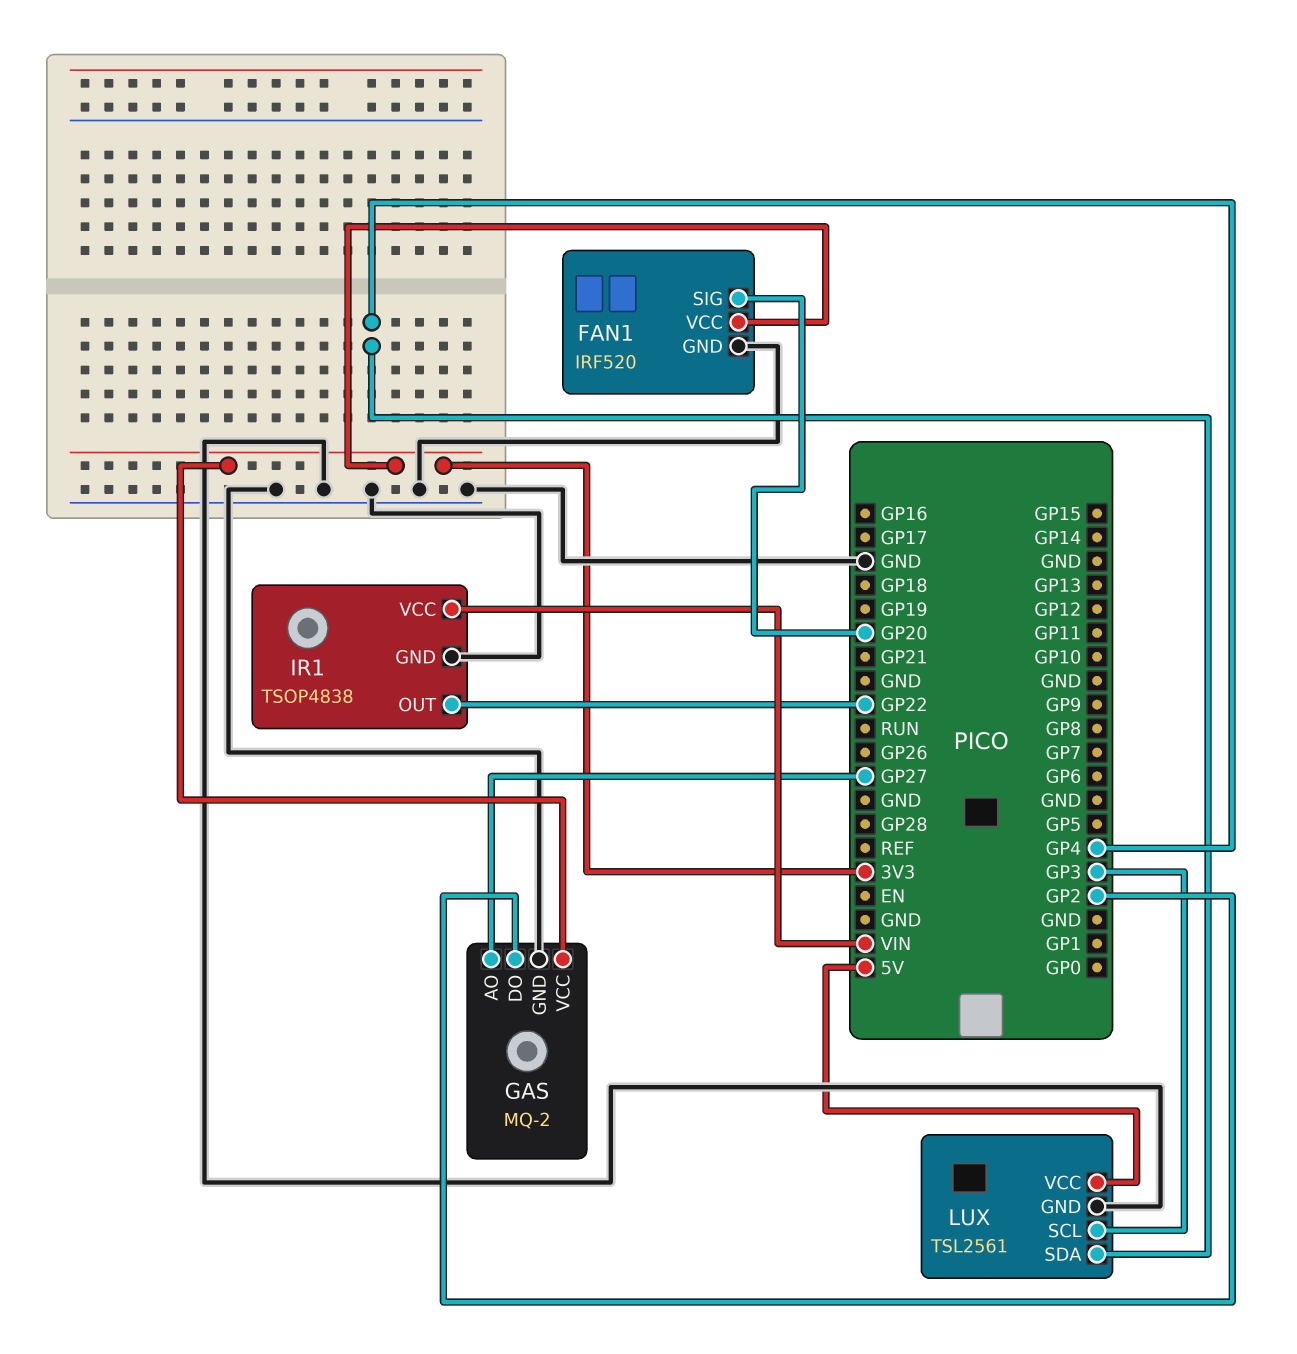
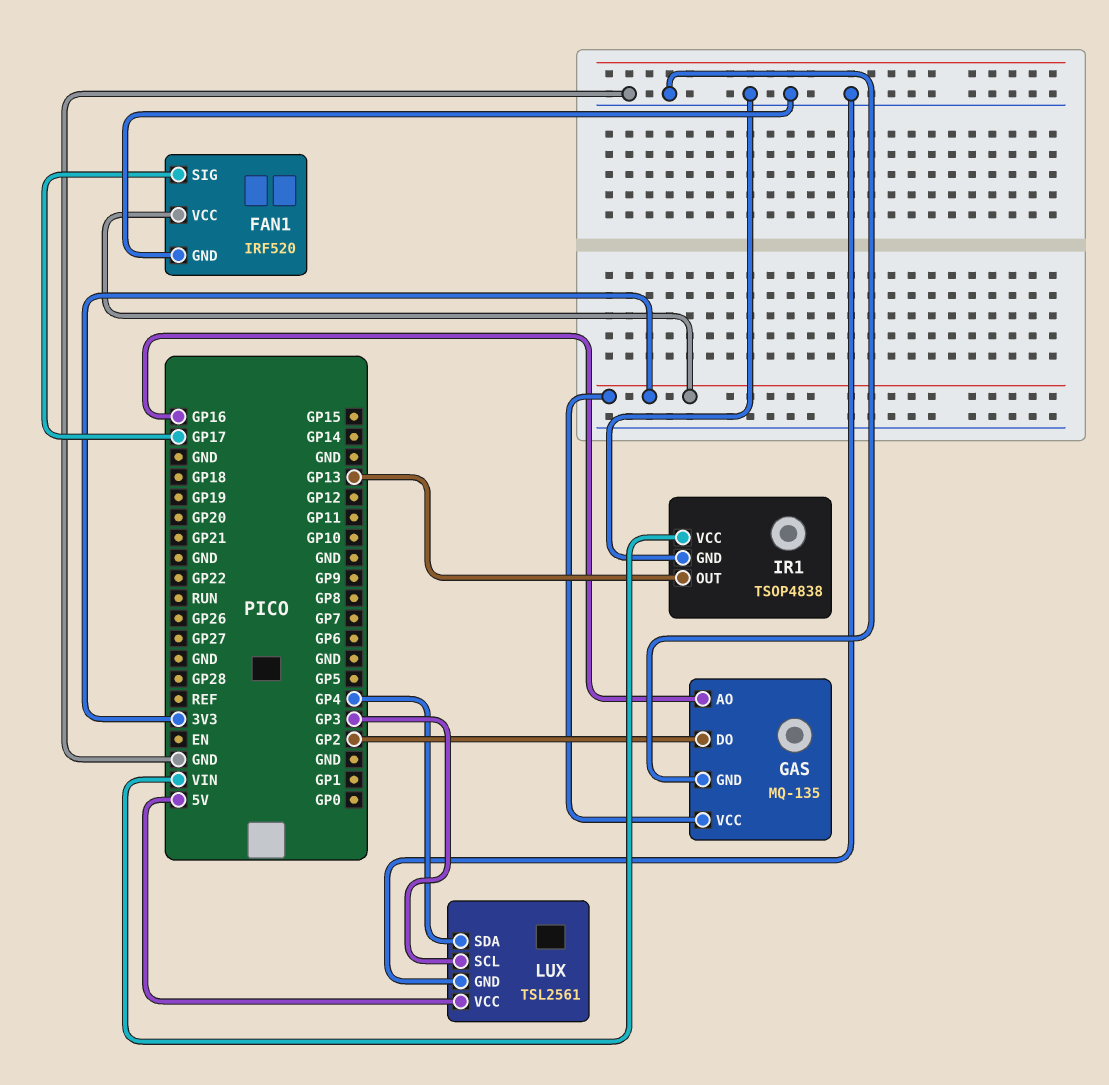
FAN1 pin SIG: GP20 -> GP17
GAS: MQ-2 -> MQ-135
GAS pin AO: GP27 -> GP16
IR1 pin OUT: GP22 -> GP13

